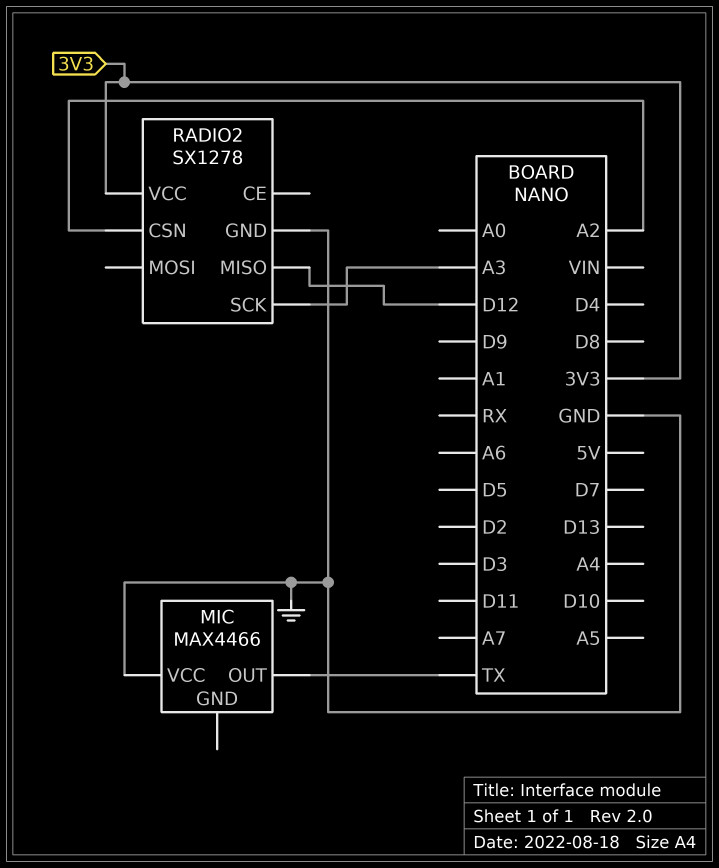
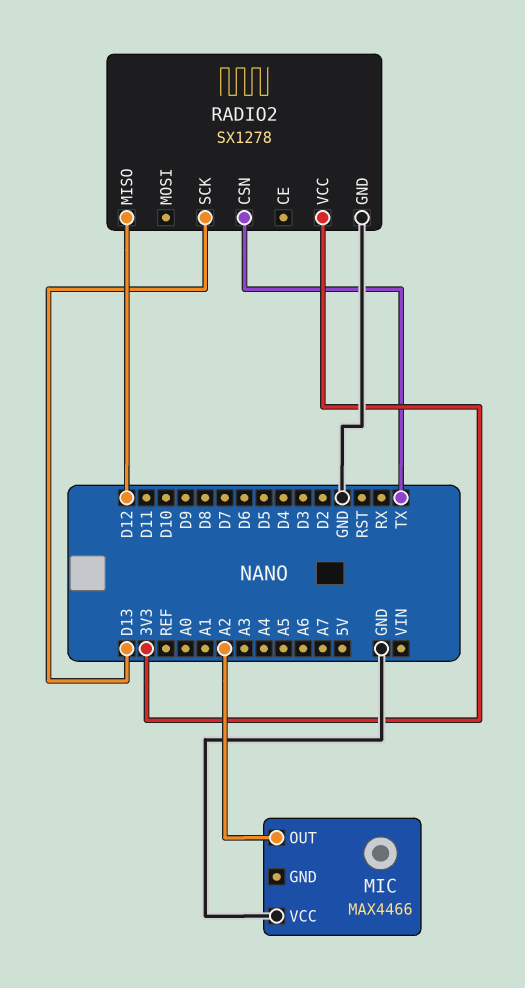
MIC pin OUT: TX -> A2
RADIO2 pin CSN: A2 -> TX
RADIO2 pin SCK: A3 -> D13

